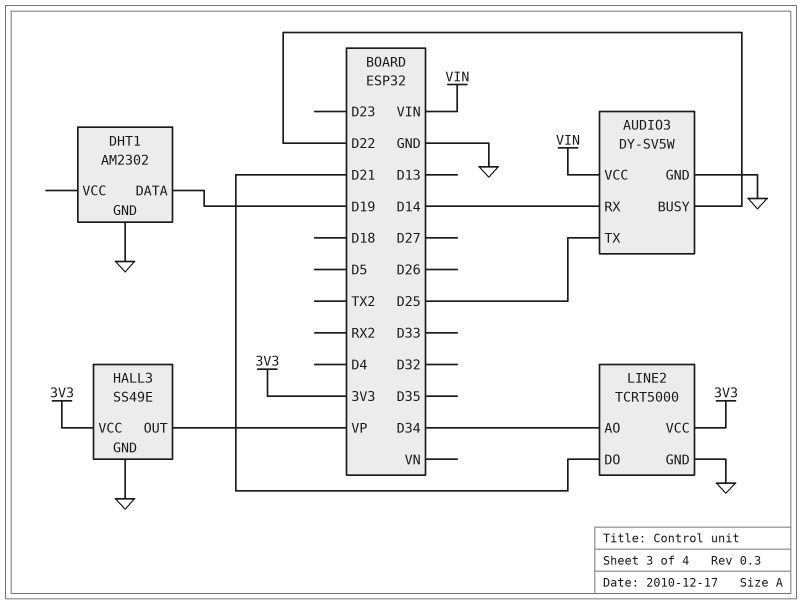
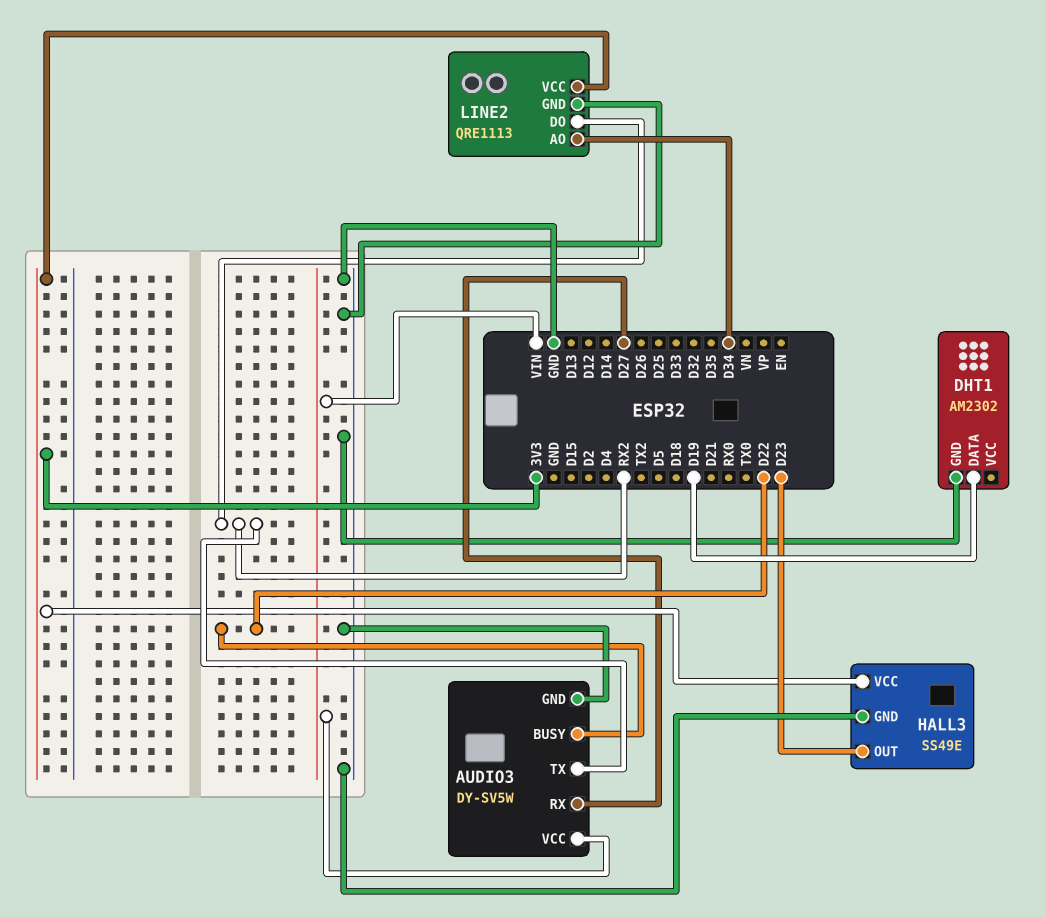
AUDIO3 pin RX: D14 -> D27
AUDIO3 pin TX: D25 -> RX2
HALL3 pin OUT: VP -> D23
LINE2: TCRT5000 -> QRE1113
LINE2 pin DO: D21 -> RX2

